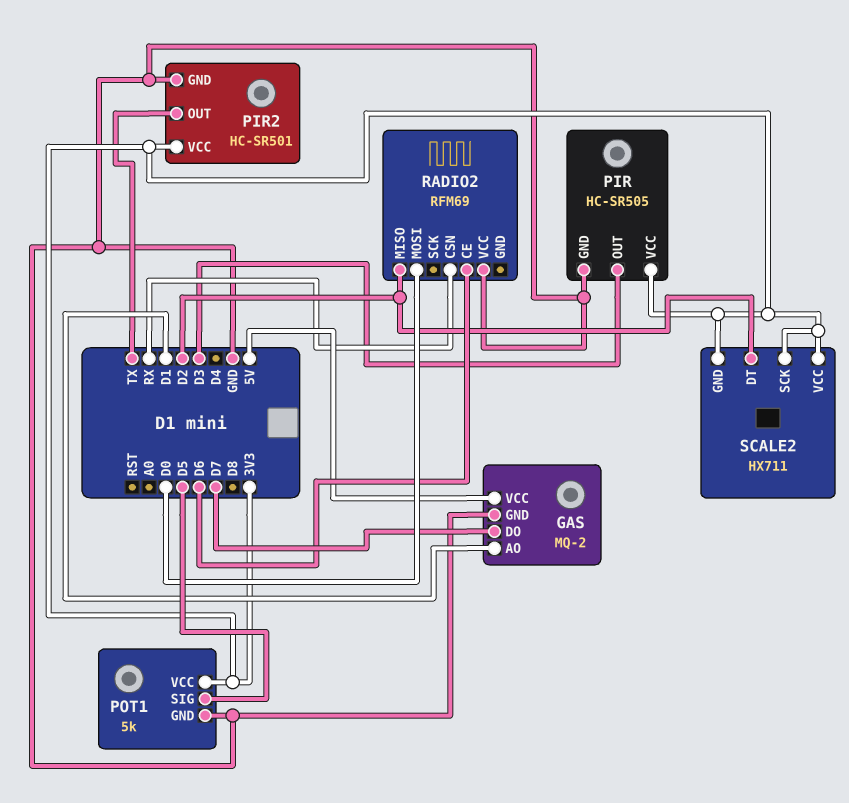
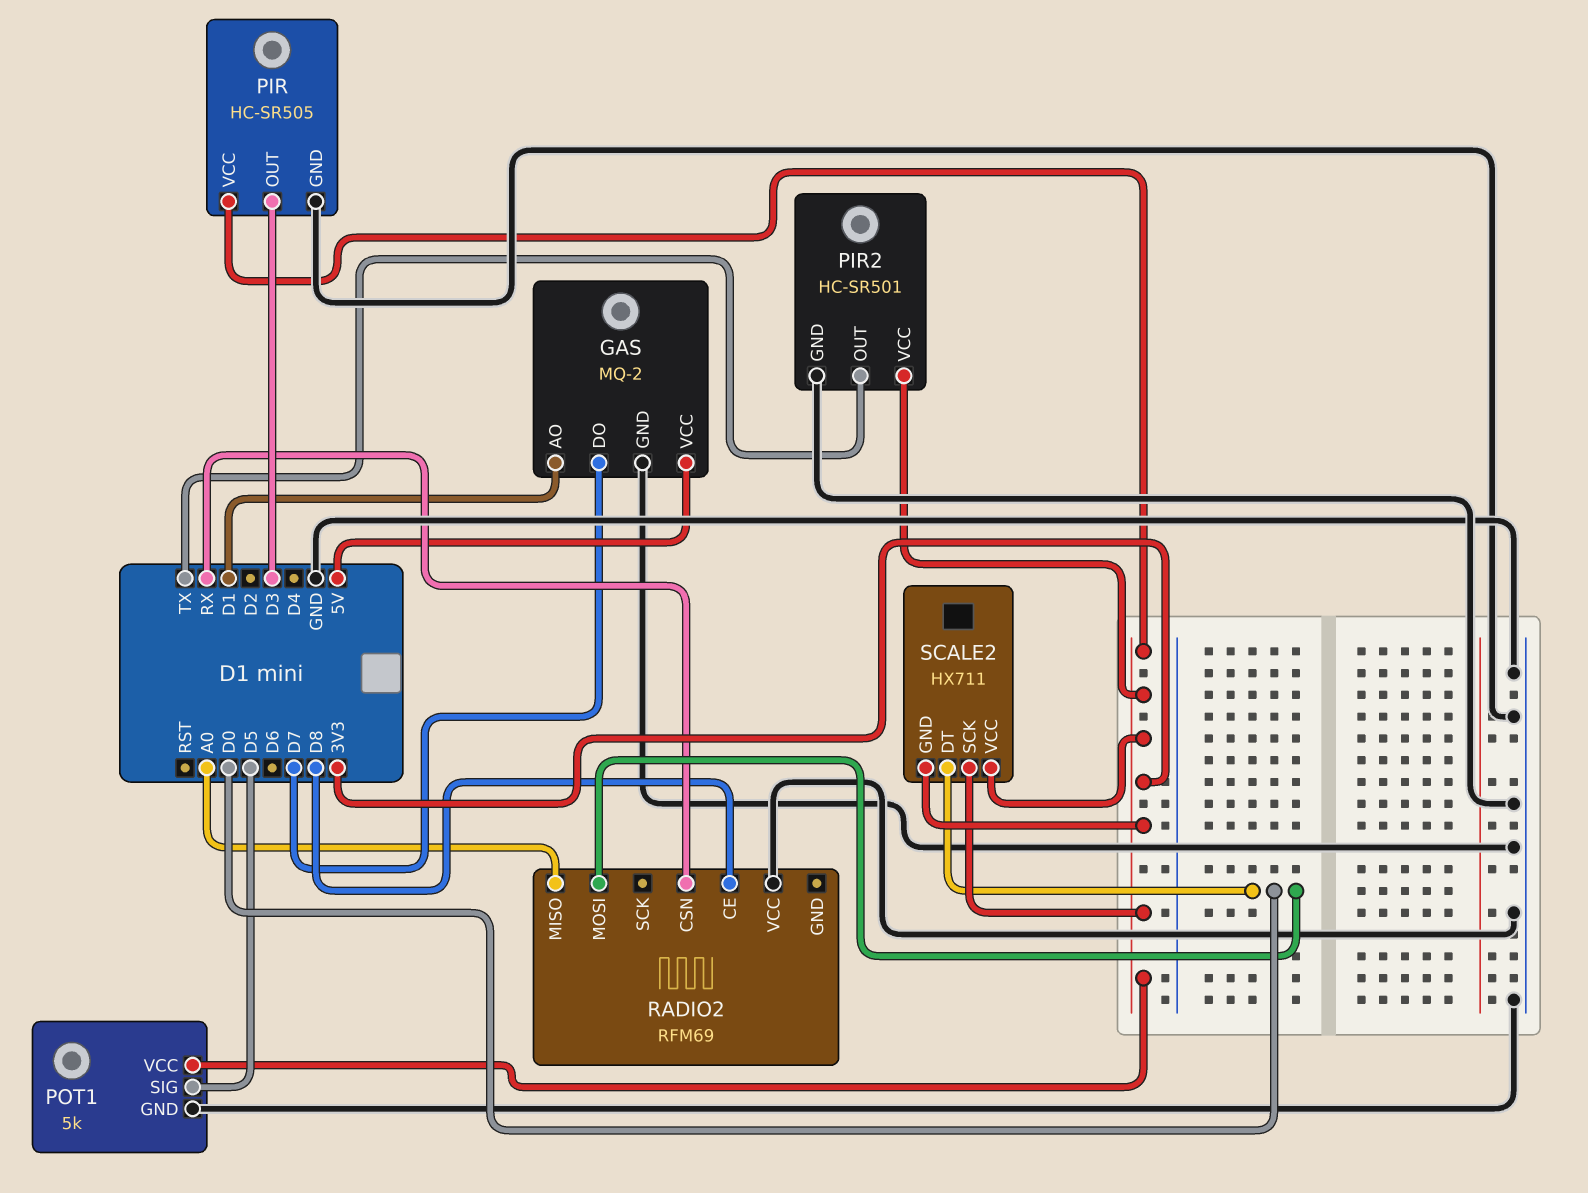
RADIO2 pin CE: D6 -> D8
RADIO2 pin MISO: D2 -> A0
SCALE2 pin DT: D2 -> D0

